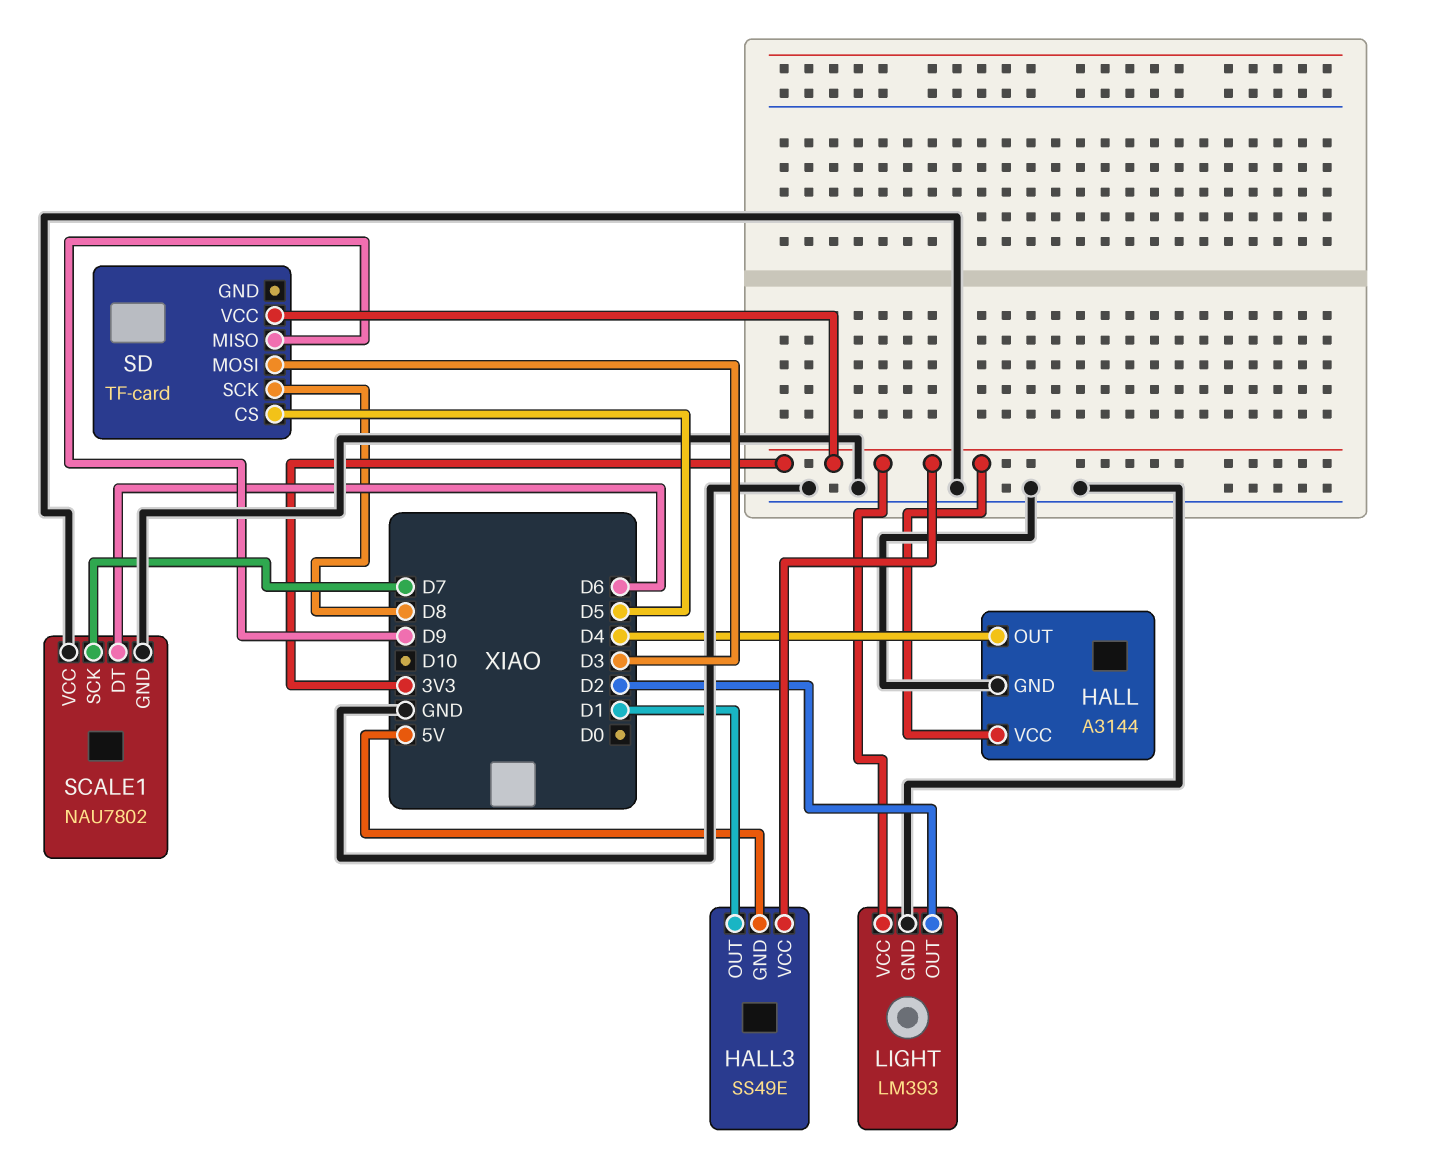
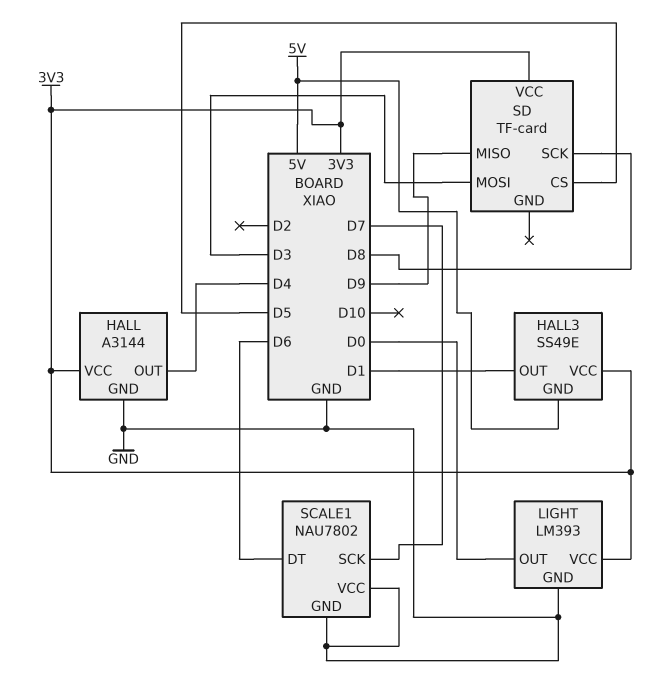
LIGHT pin OUT: D2 -> D0

